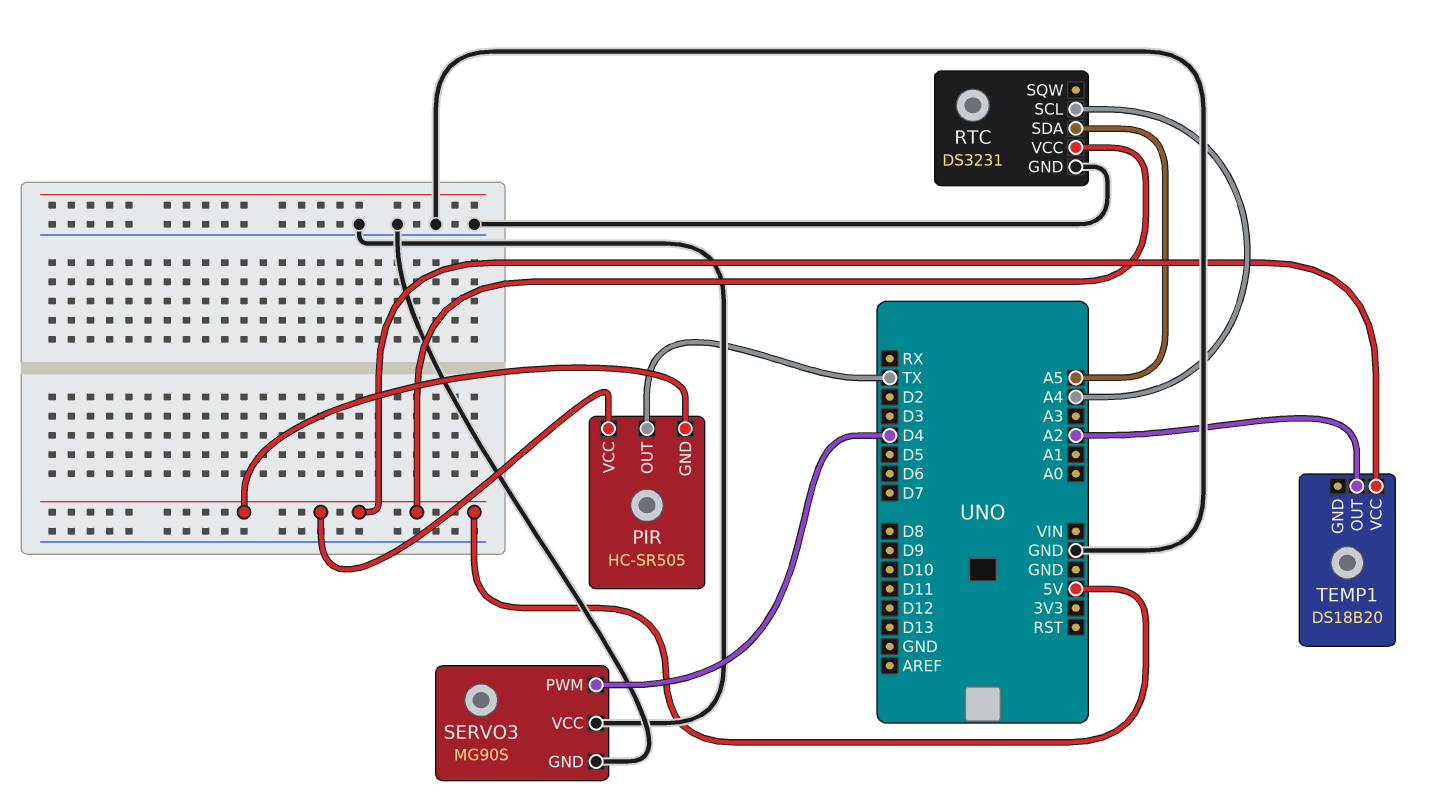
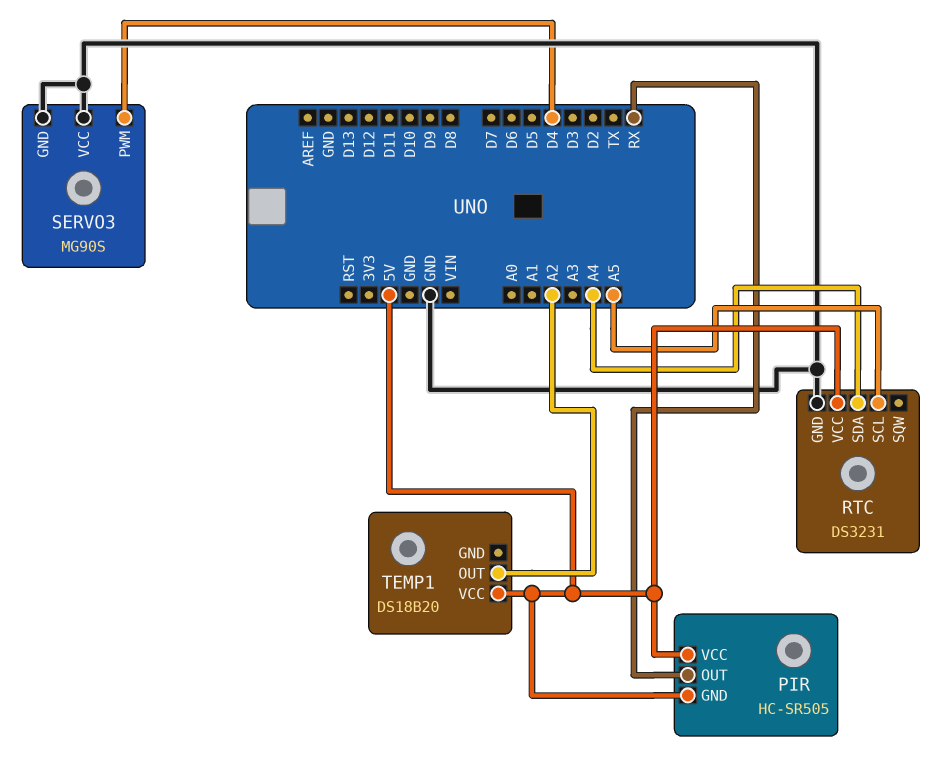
PIR pin OUT: TX -> RX
RTC pin SCL: A4 -> A5
RTC pin SDA: A5 -> A4

